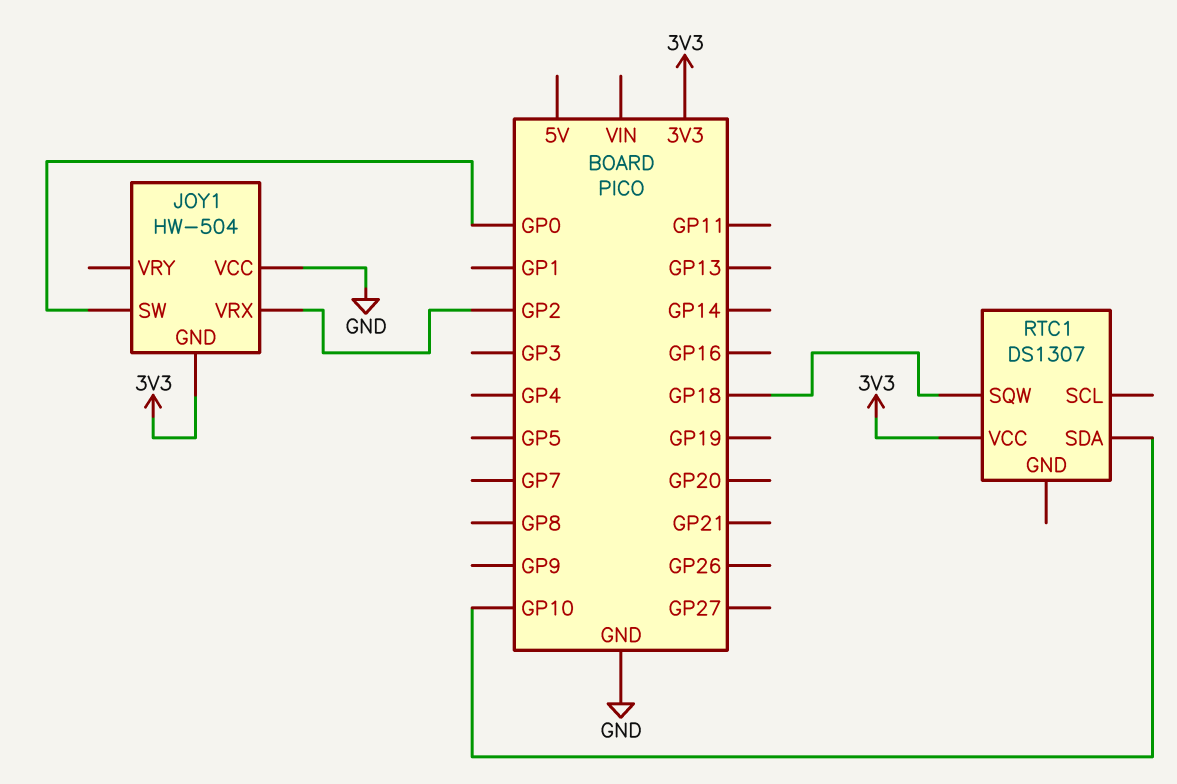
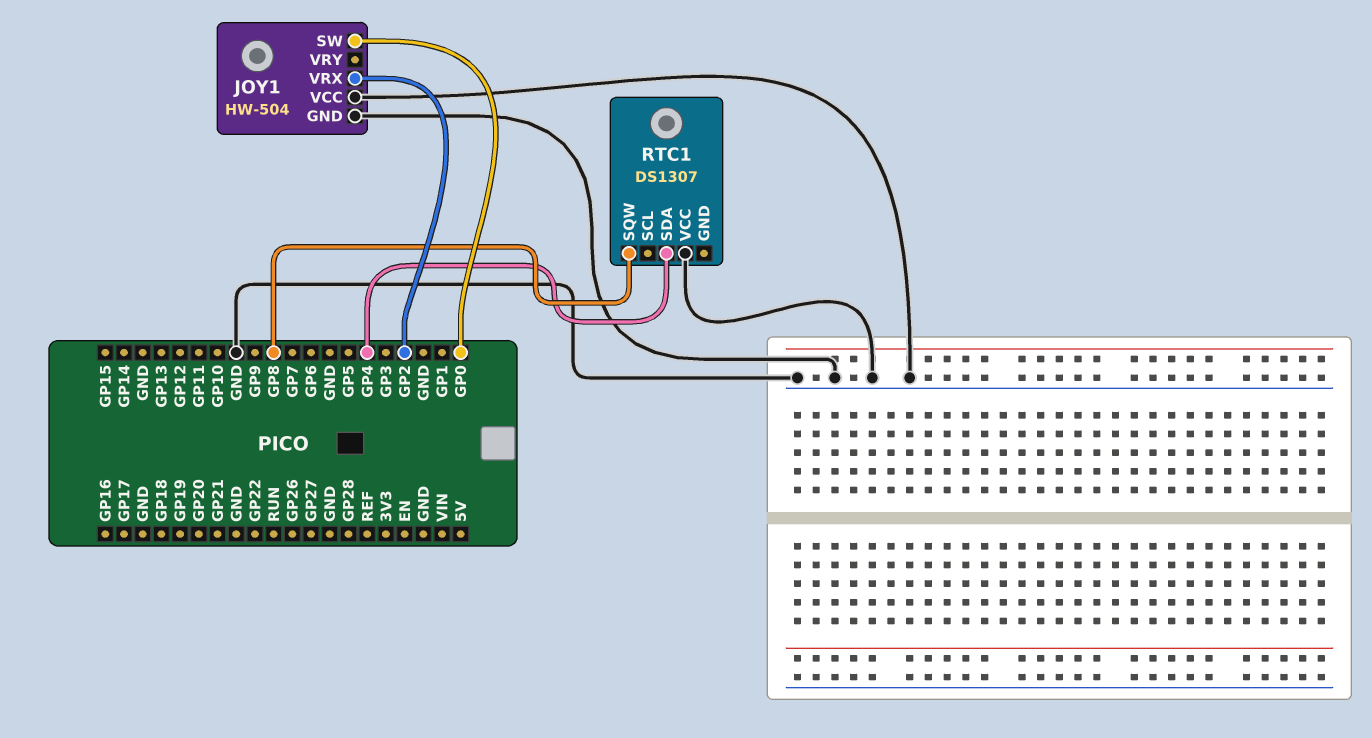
JOY1 pin GND: 3V3 -> GND
RTC1 pin SDA: GP10 -> GP4
RTC1 pin SQW: GP18 -> GP8
RTC1 pin VCC: 3V3 -> GND

